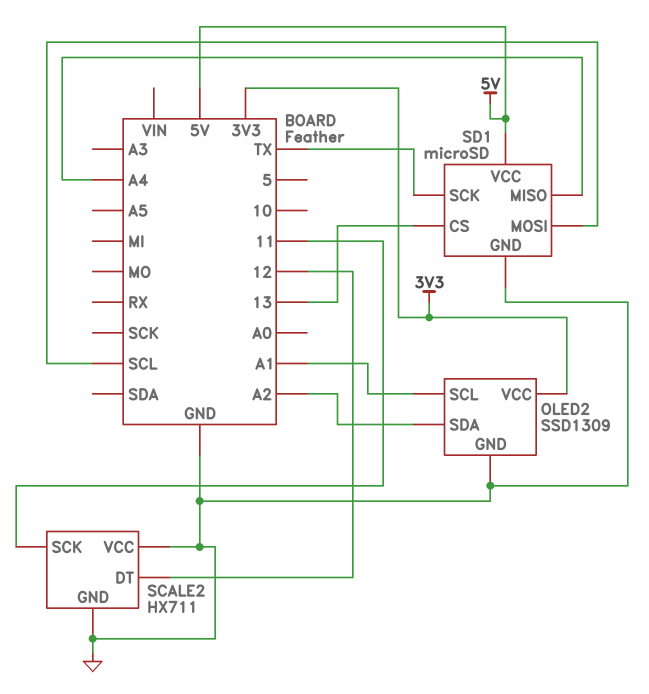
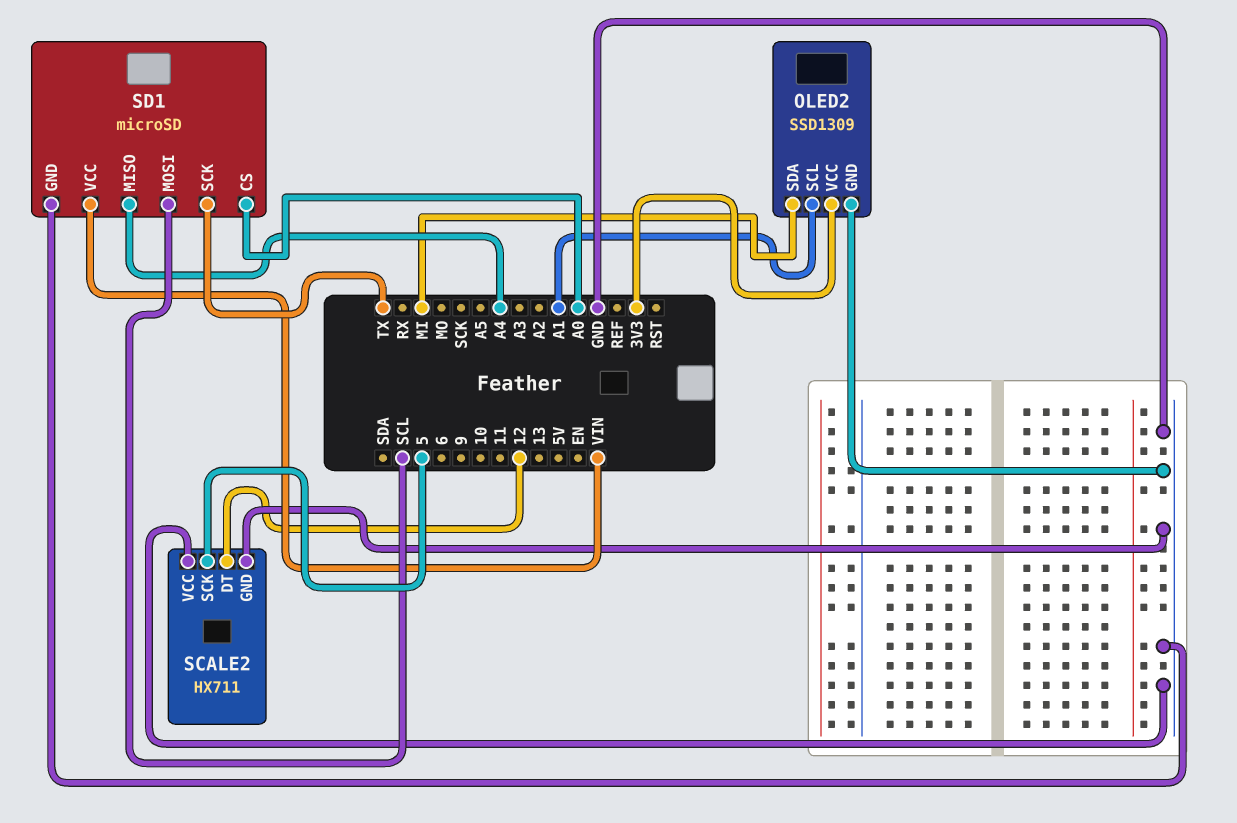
OLED2 pin SDA: A2 -> MI
SCALE2 pin SCK: 11 -> 5
SD1 pin CS: 13 -> A0
SD1 pin VCC: 5V -> VIN

